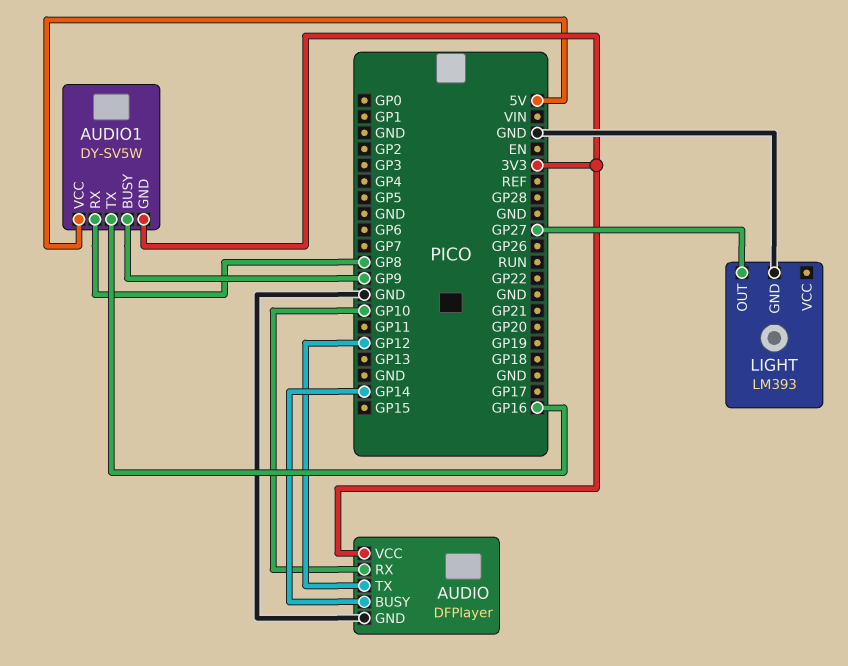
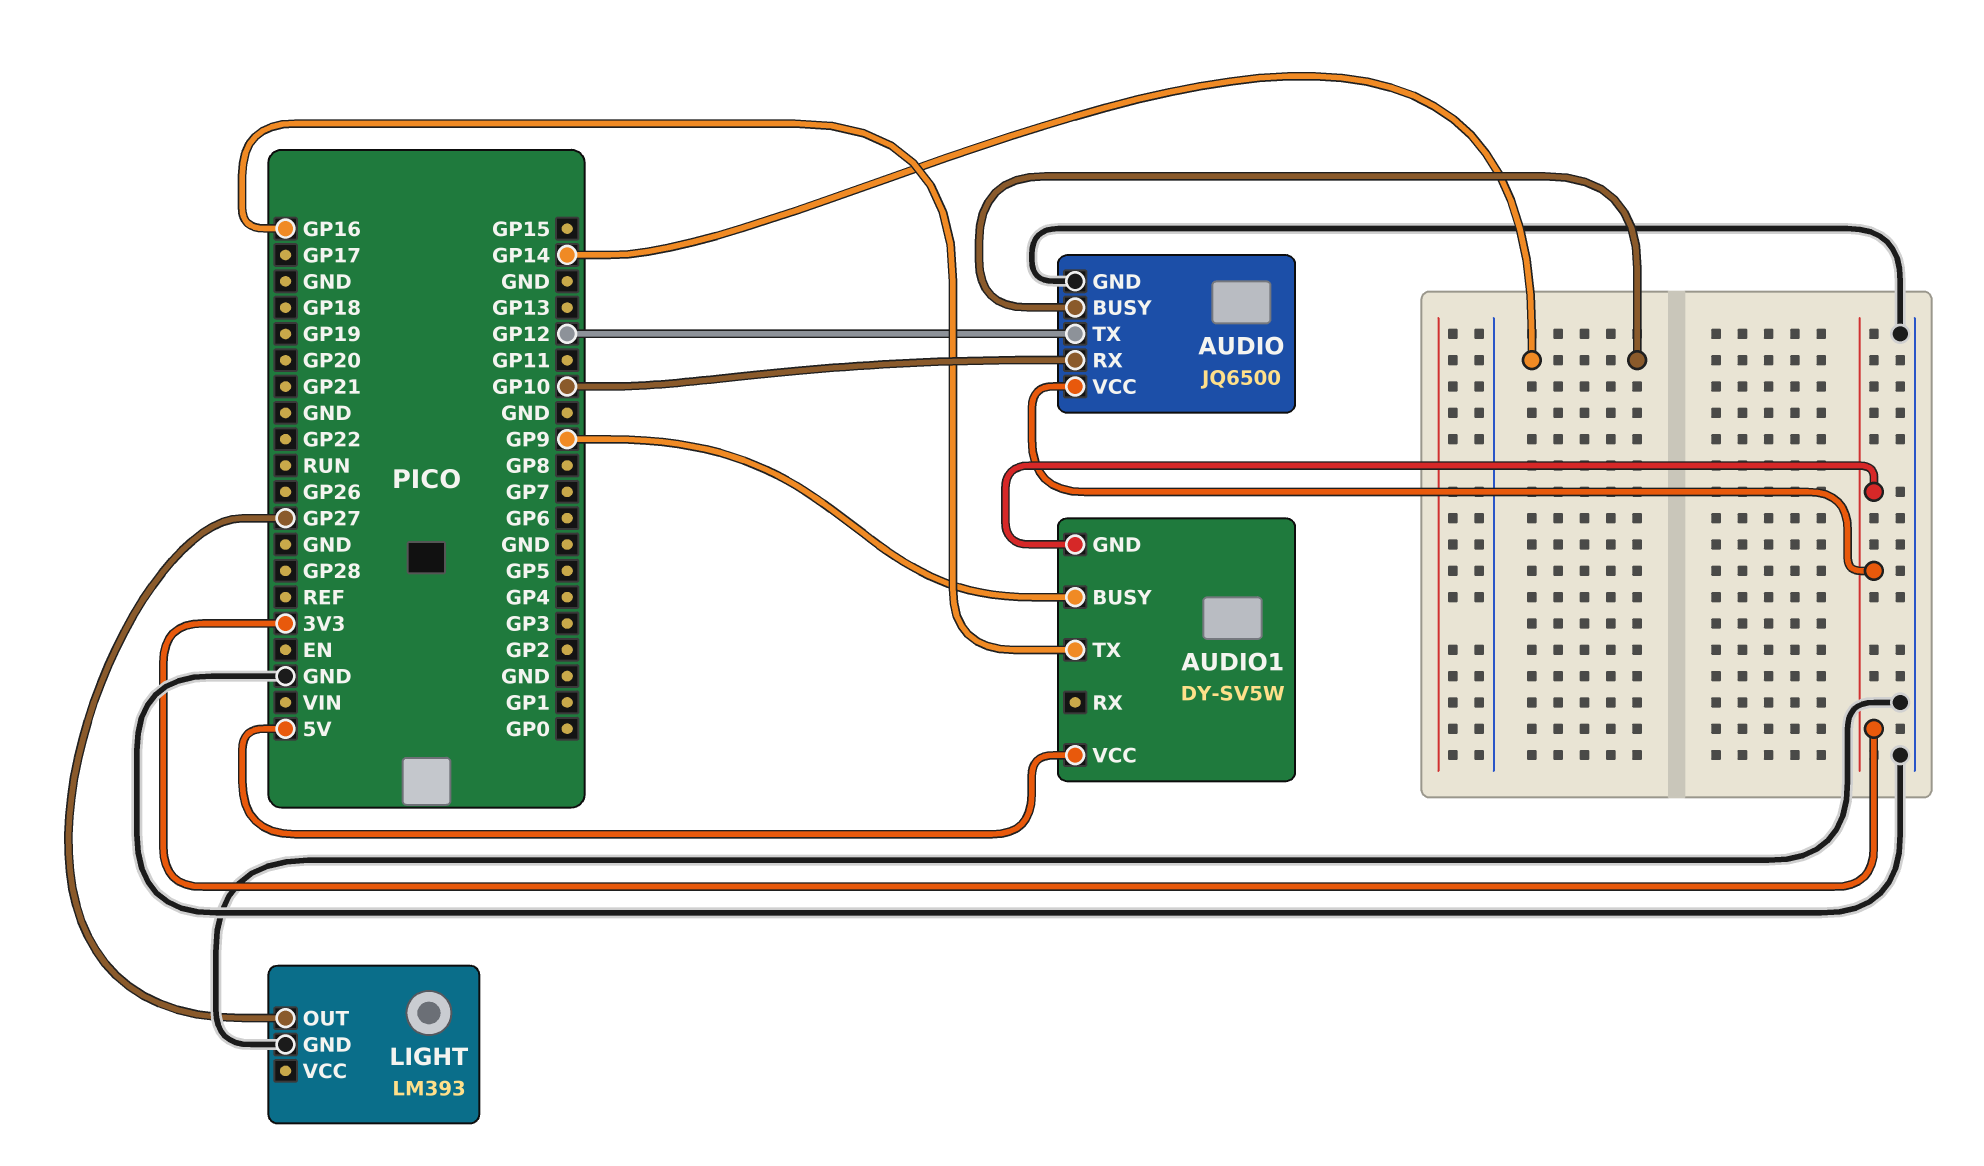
AUDIO: DFPlayer -> JQ6500
AUDIO1 pin RX: GP8 -> none

